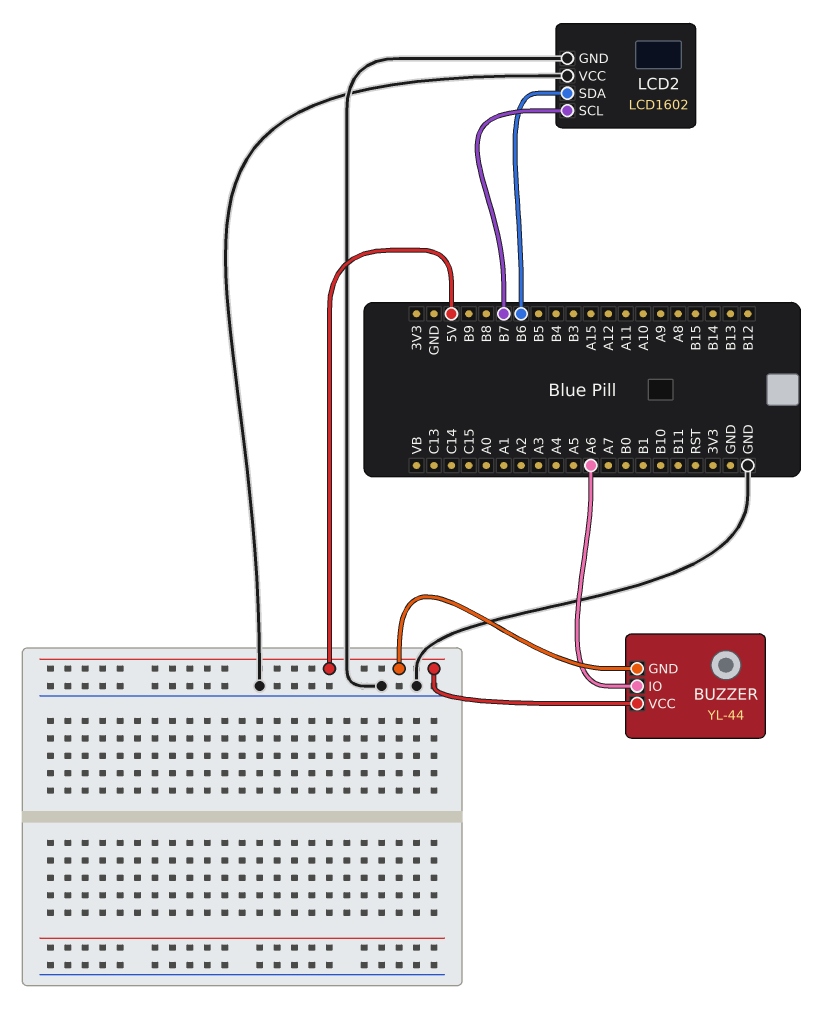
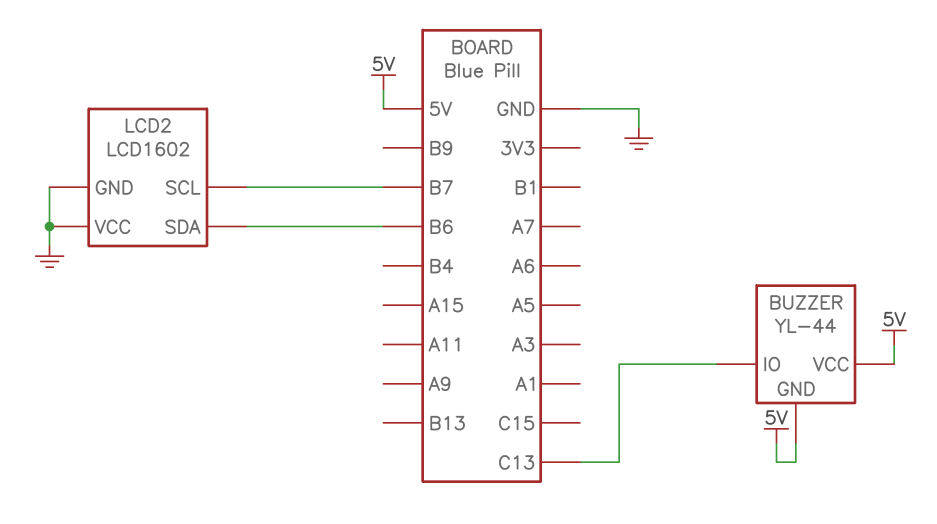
BUZZER pin IO: A6 -> C13

